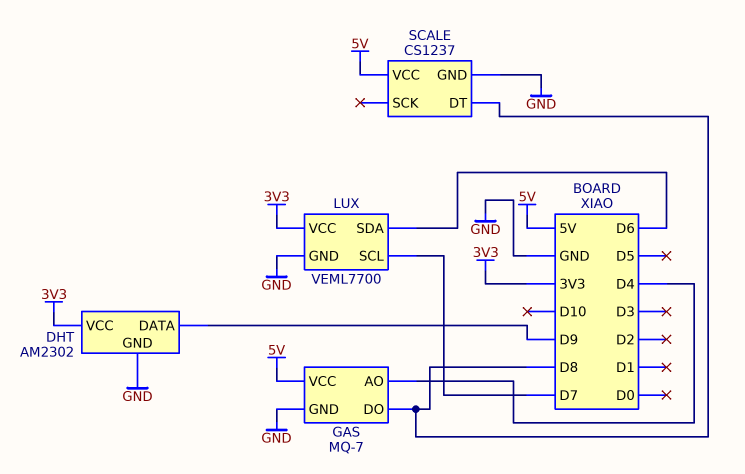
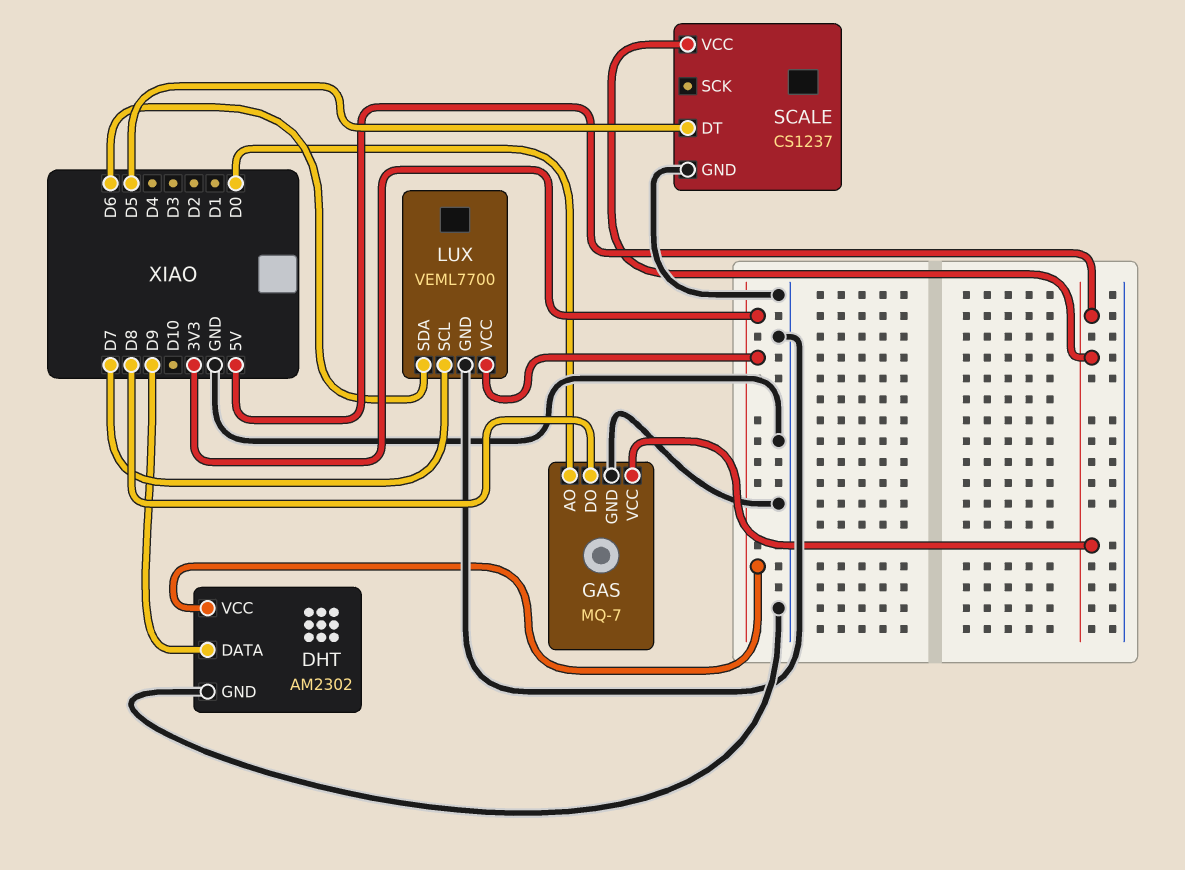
GAS pin AO: D4 -> D0
SCALE pin DT: D8 -> D5

